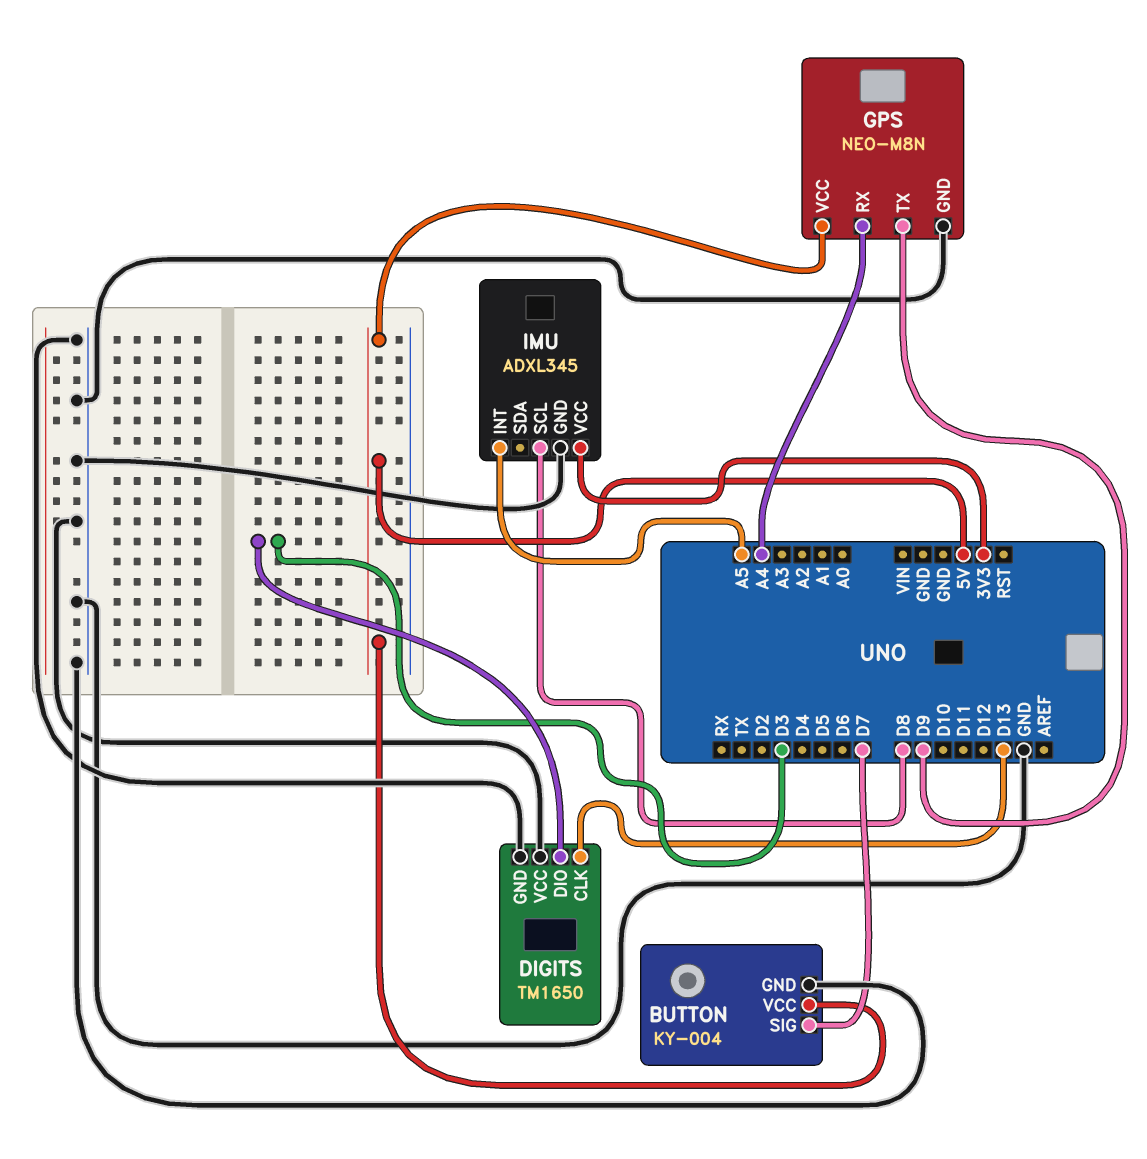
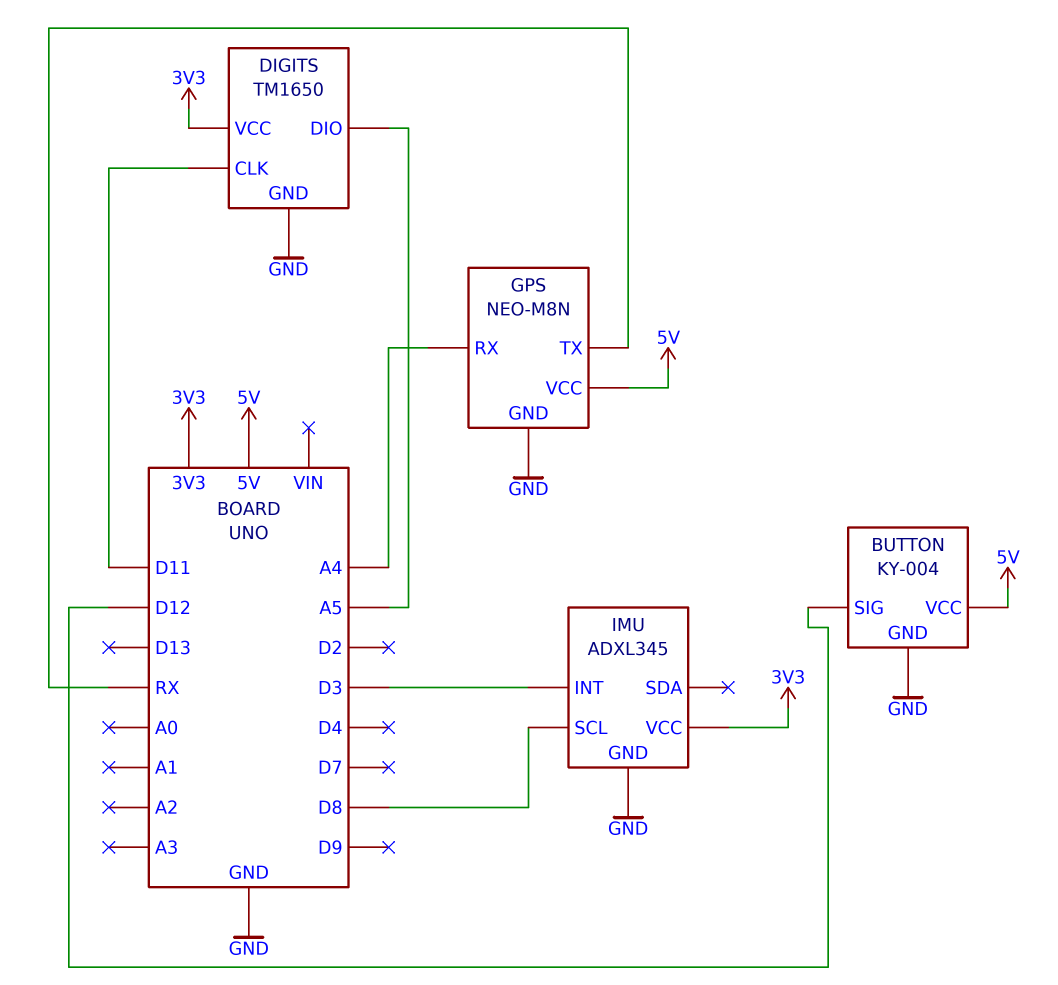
BUTTON pin SIG: D7 -> D12
DIGITS pin CLK: D13 -> D11
DIGITS pin DIO: D3 -> A5
DIGITS pin VCC: GND -> 3V3
GPS pin TX: D9 -> RX
IMU pin INT: A5 -> D3

